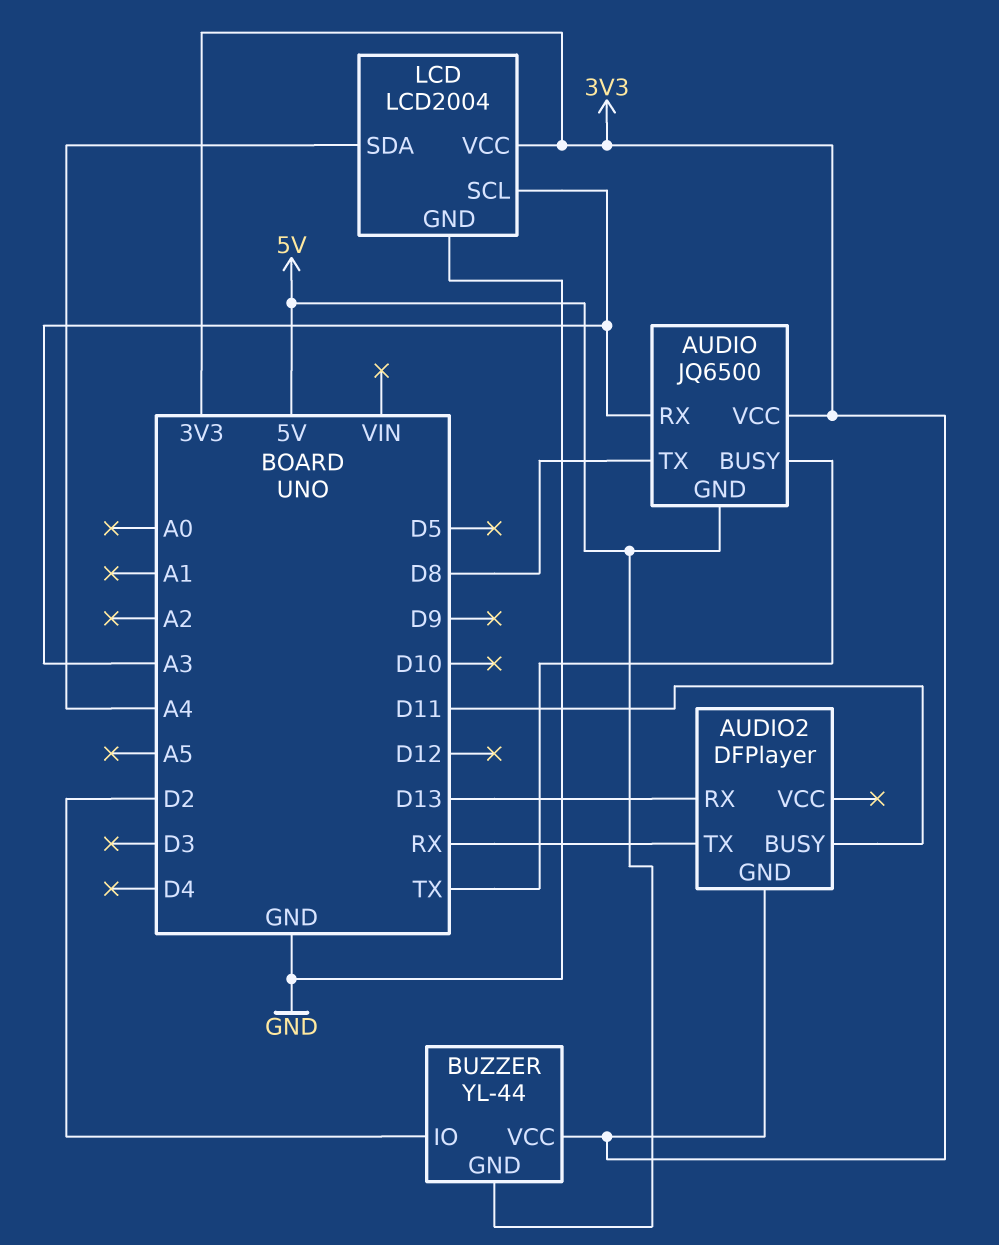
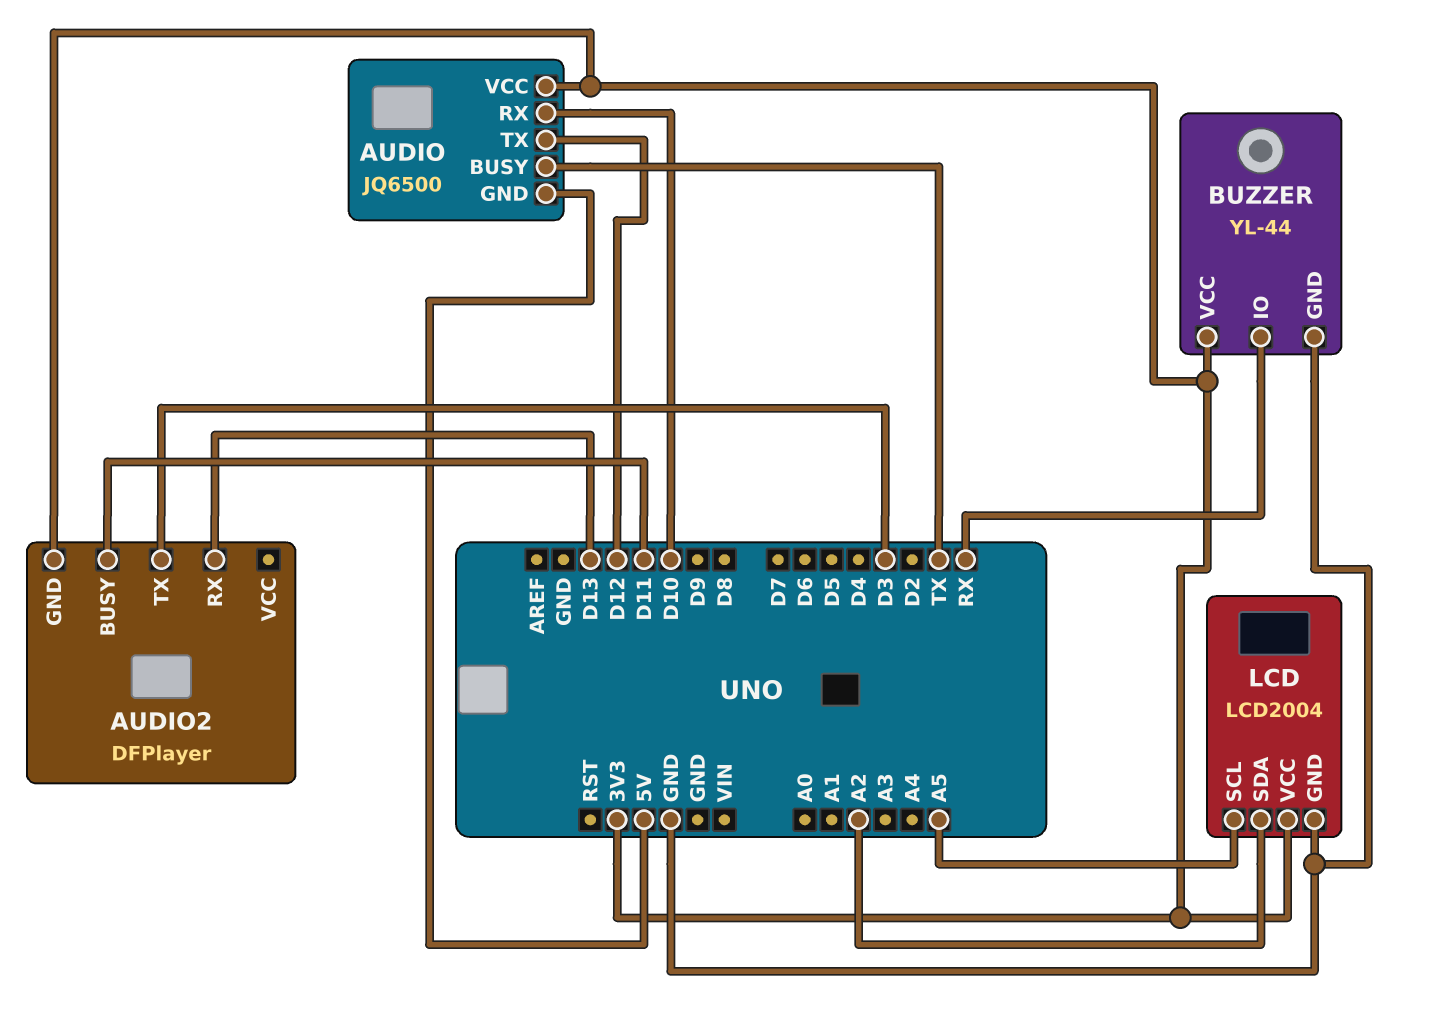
AUDIO pin RX: A3 -> D10
AUDIO pin TX: D8 -> D12
AUDIO2 pin TX: RX -> D3
BUZZER pin GND: 5V -> GND
BUZZER pin IO: D2 -> RX
LCD pin SCL: A3 -> A5
LCD pin SDA: A4 -> A2

